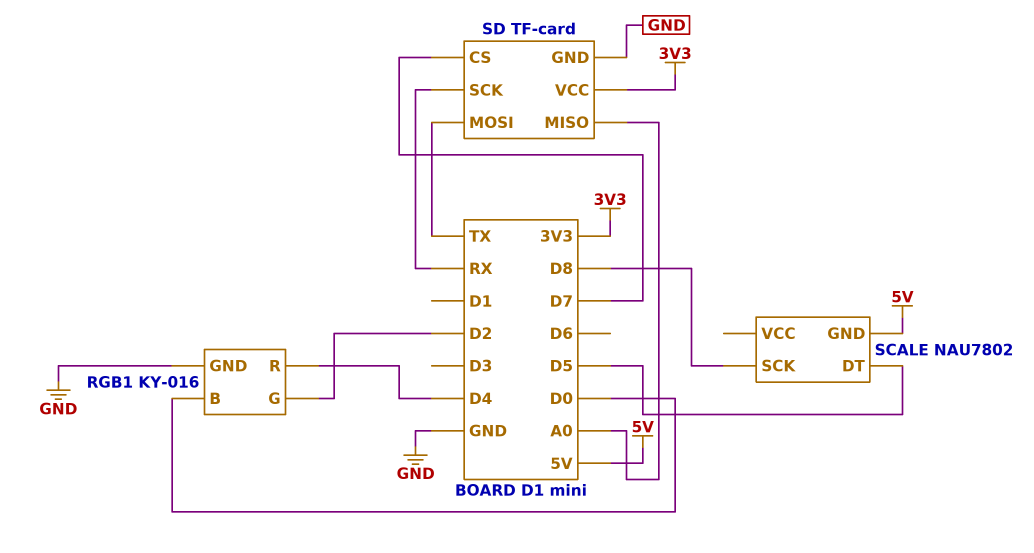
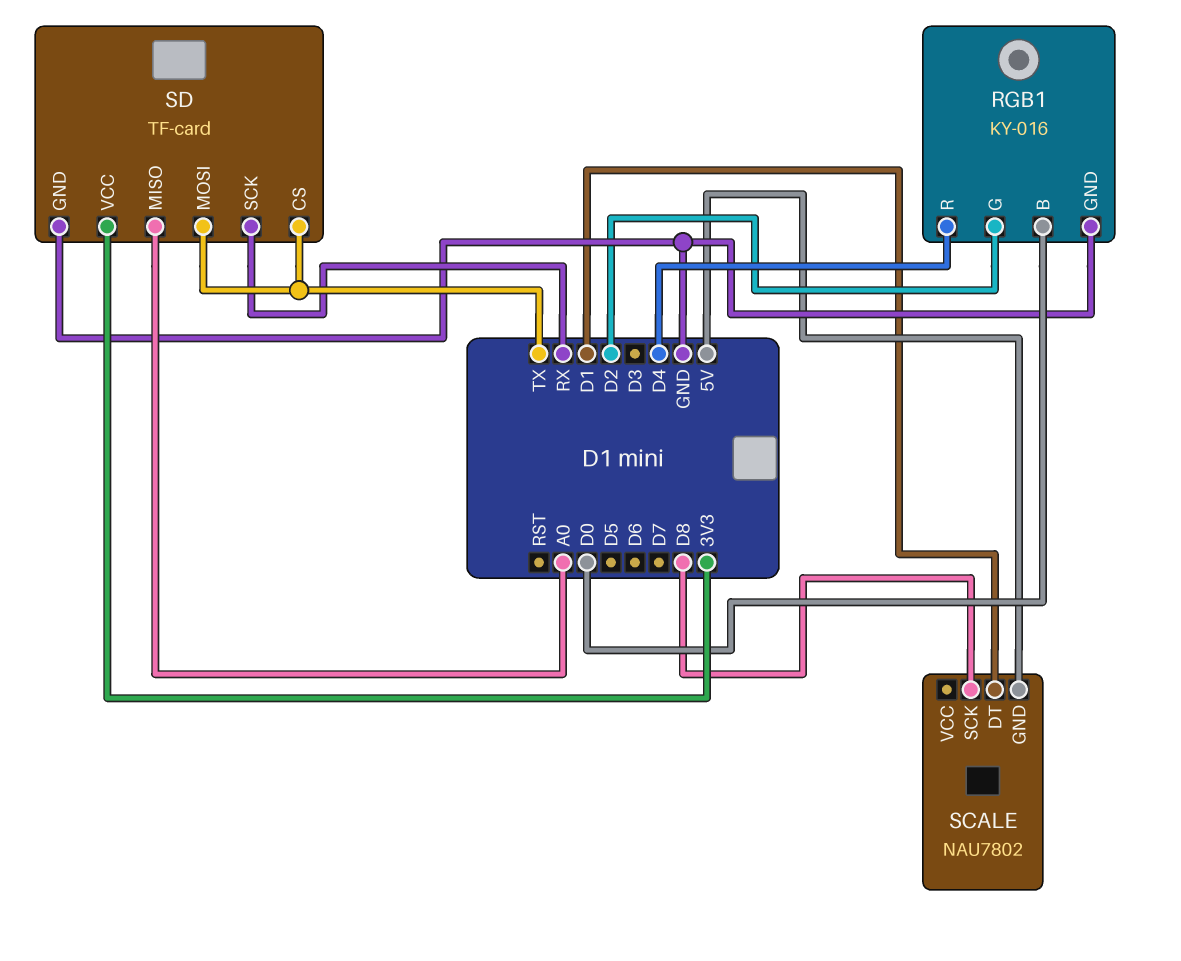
SCALE pin DT: D5 -> D1
SD pin CS: D7 -> TX

